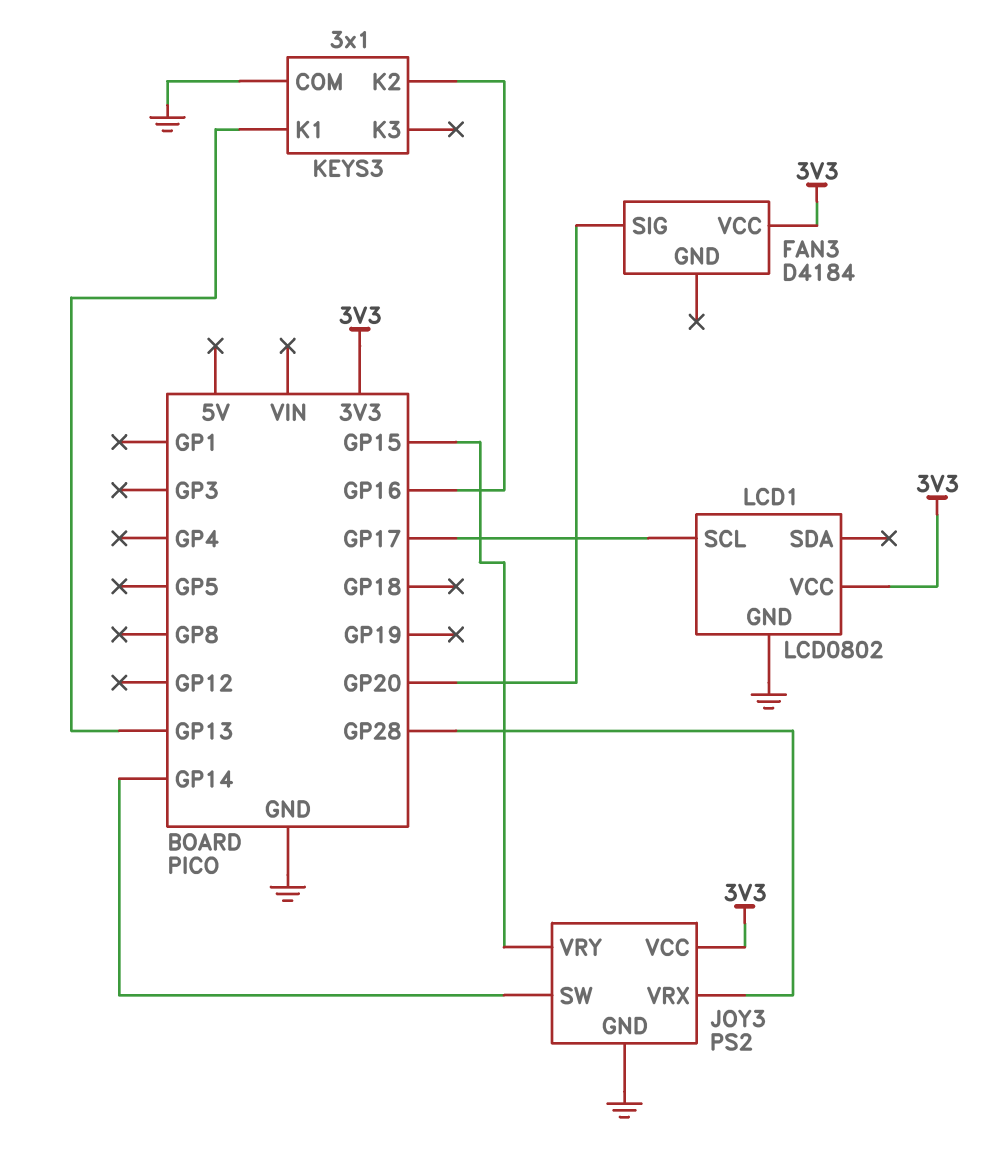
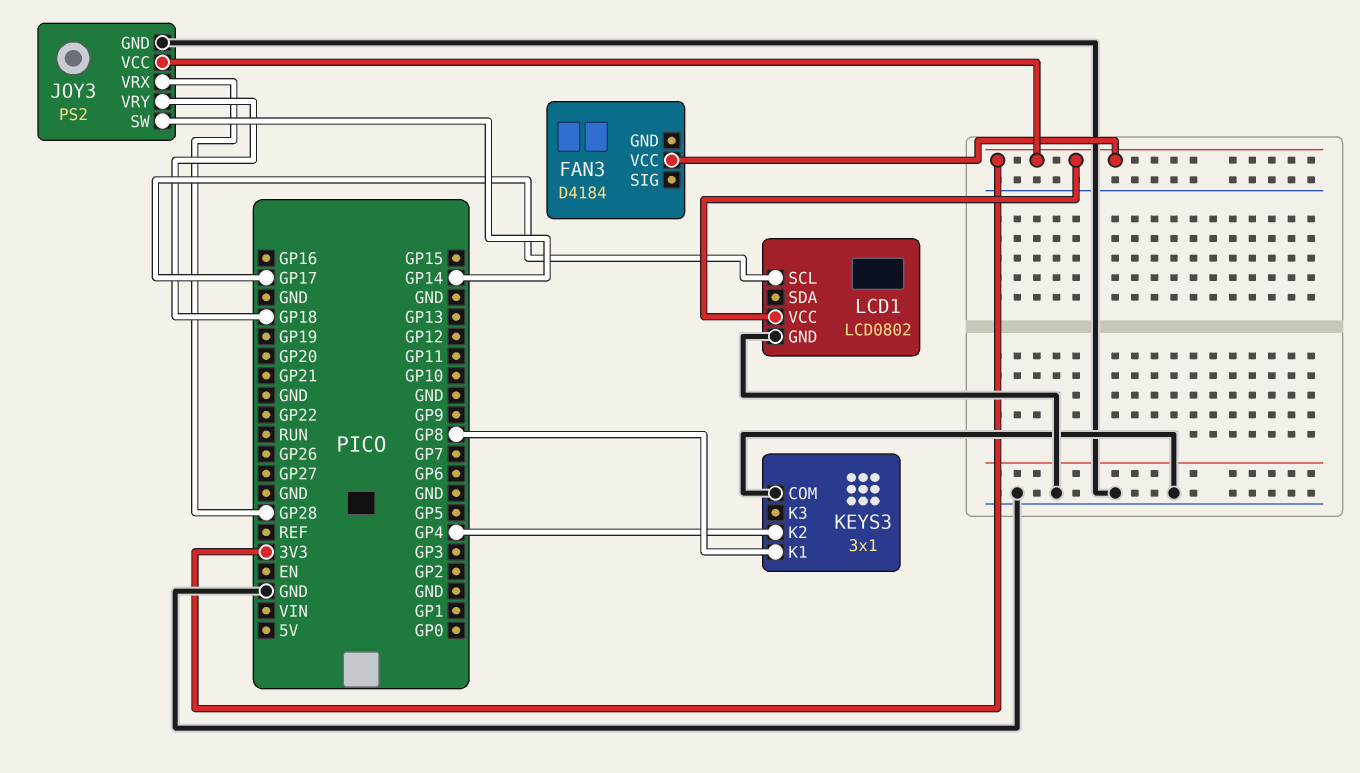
FAN3 pin SIG: GP20 -> none
JOY3 pin VRY: GP15 -> GP18
KEYS3 pin K1: GP13 -> GP8
KEYS3 pin K2: GP16 -> GP4

